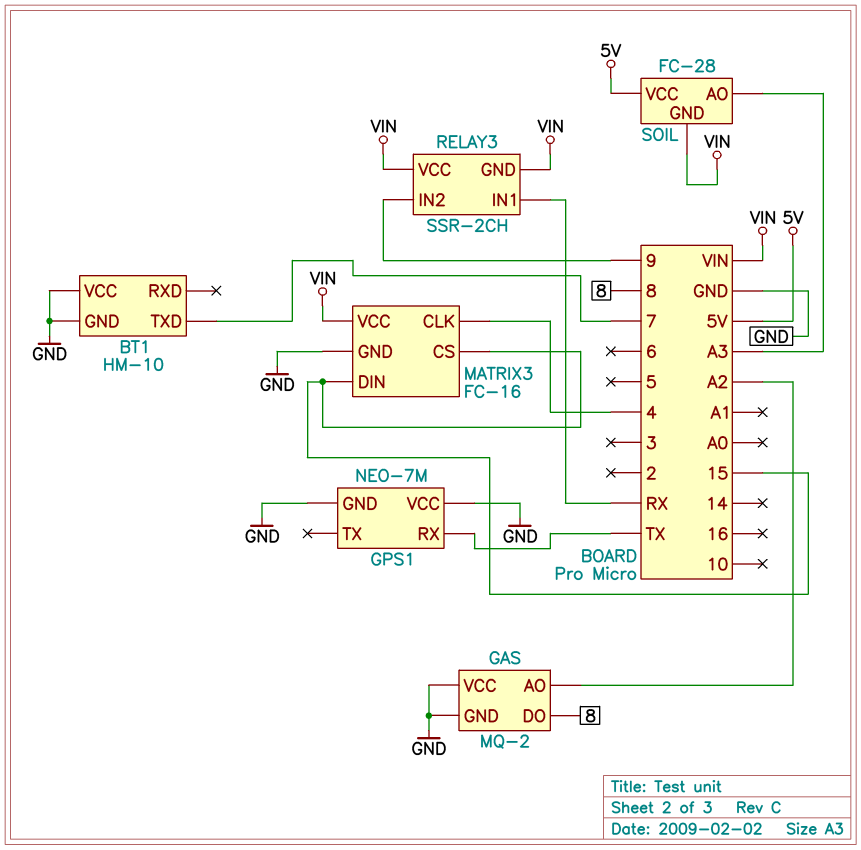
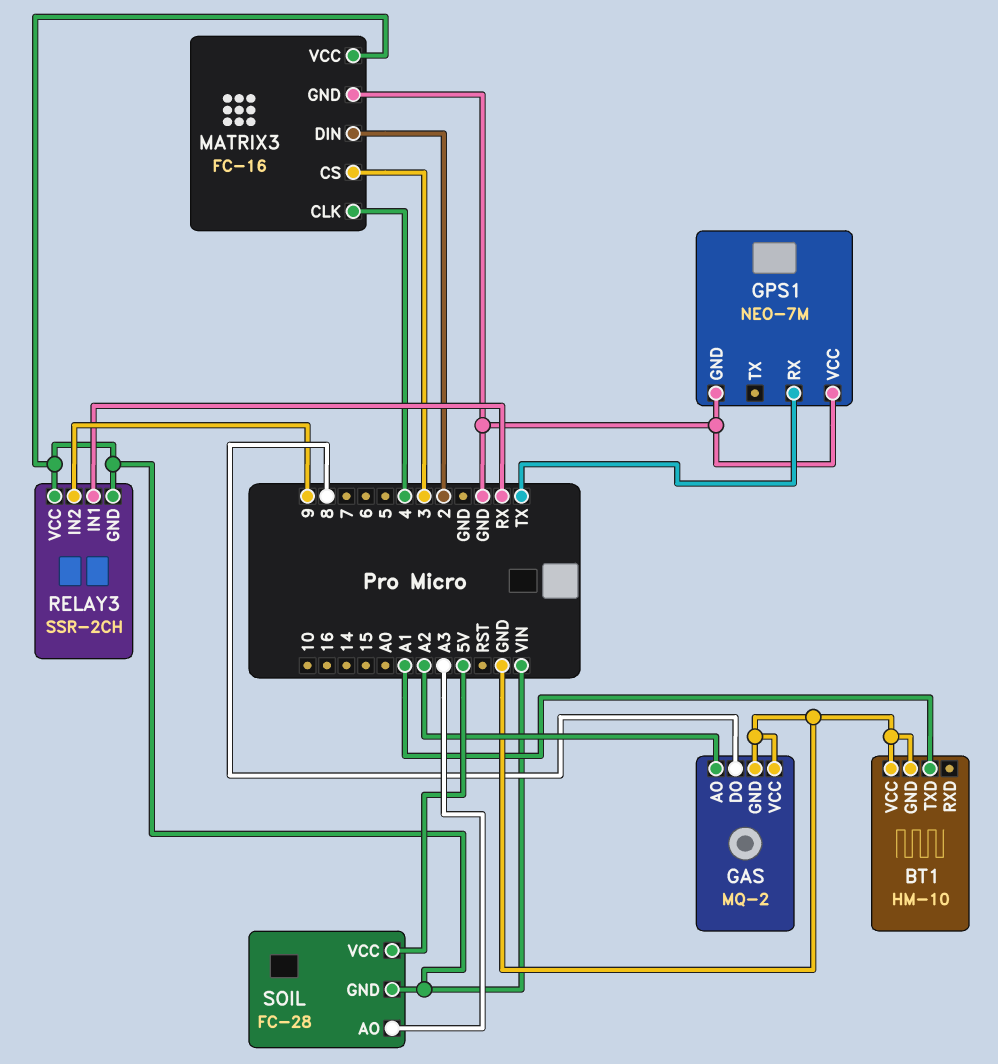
BT1 pin TXD: 7 -> A1
MATRIX3 pin CS: 15 -> 3
MATRIX3 pin DIN: 15 -> 2

